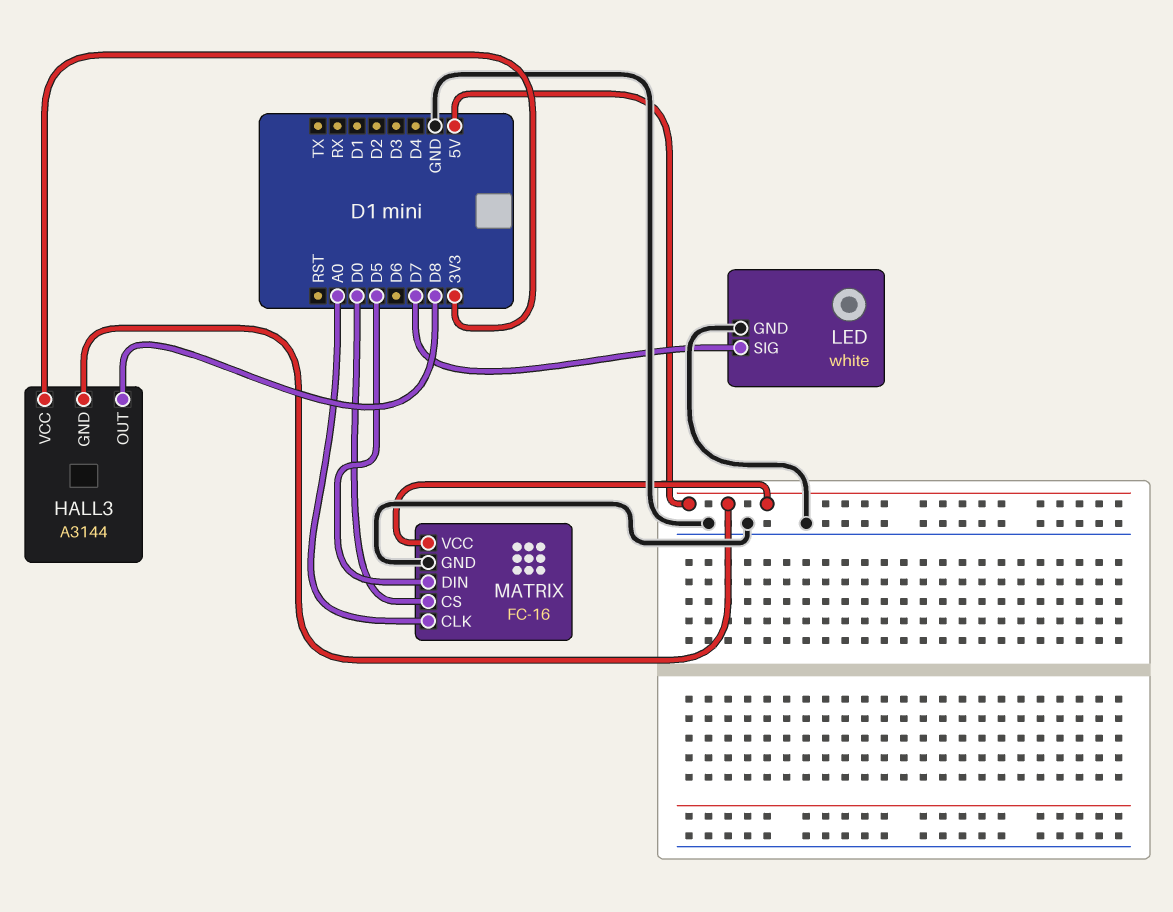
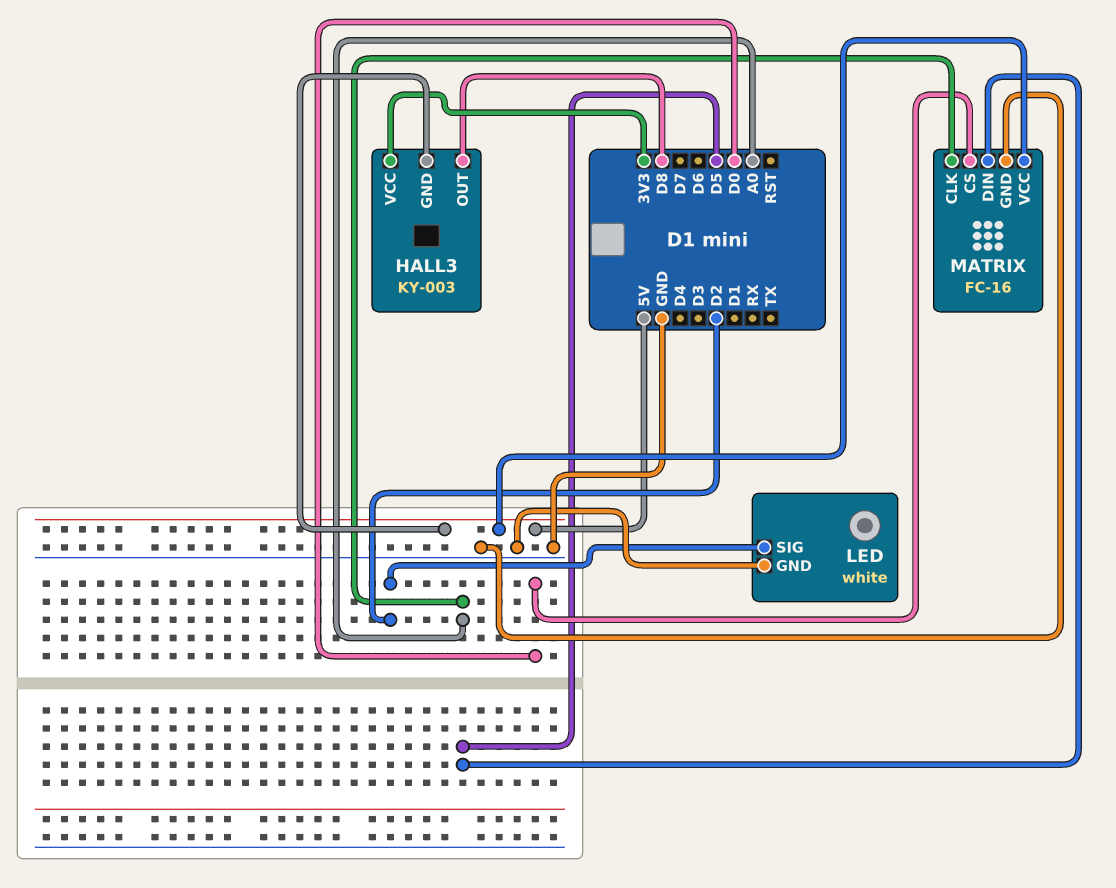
HALL3: A3144 -> KY-003
LED pin SIG: D7 -> D2

